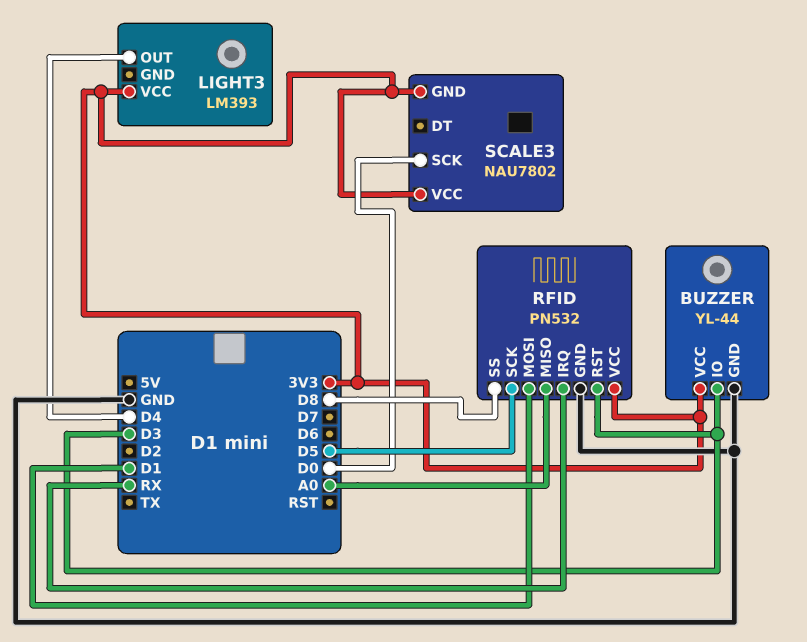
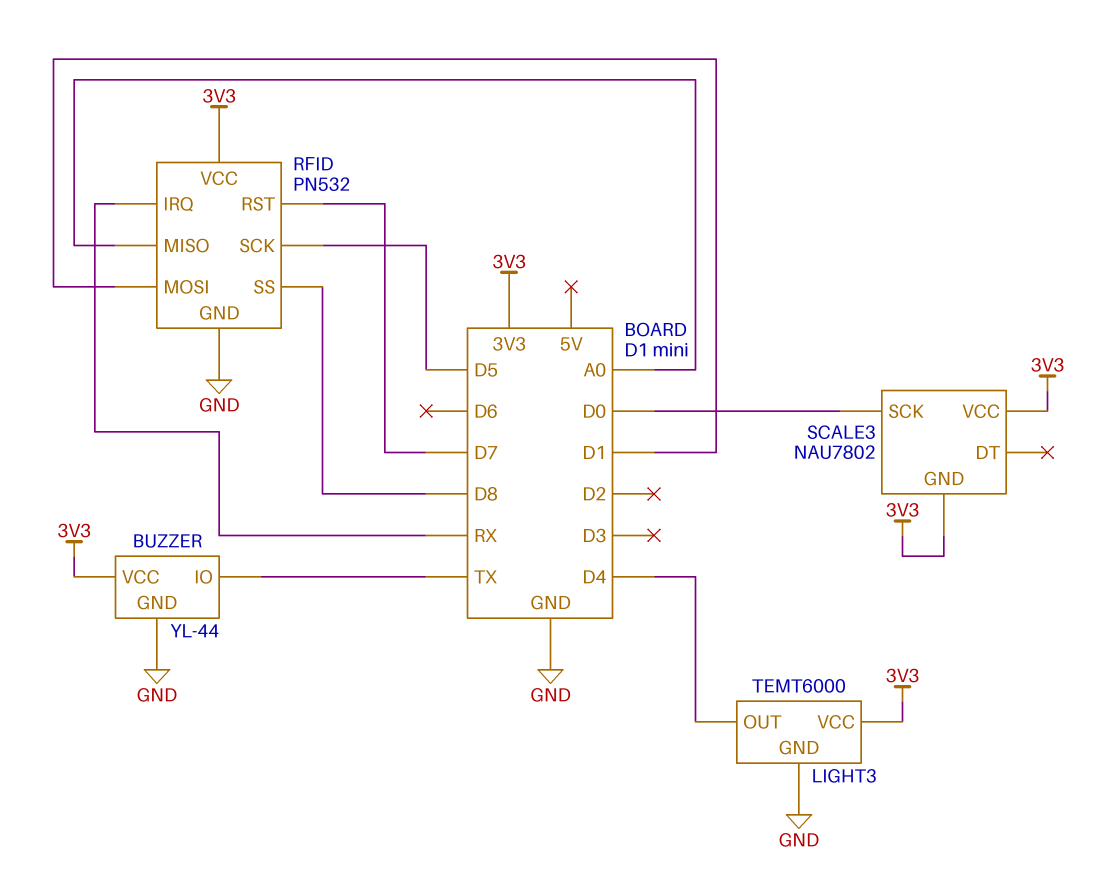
BUZZER pin IO: D3 -> TX
LIGHT3: LM393 -> TEMT6000
LIGHT3 pin GND: none -> GND
RFID pin RST: D3 -> D7

